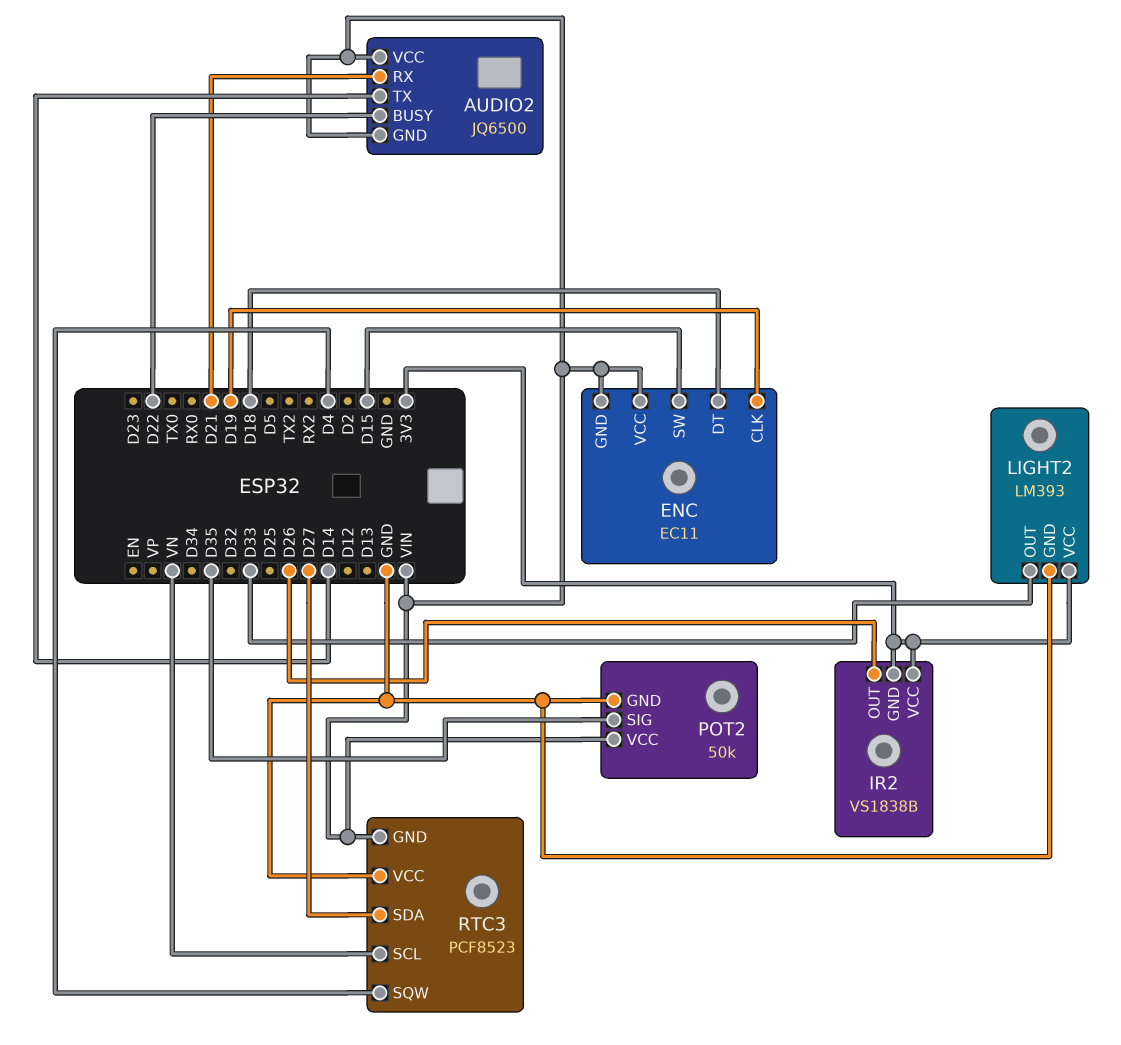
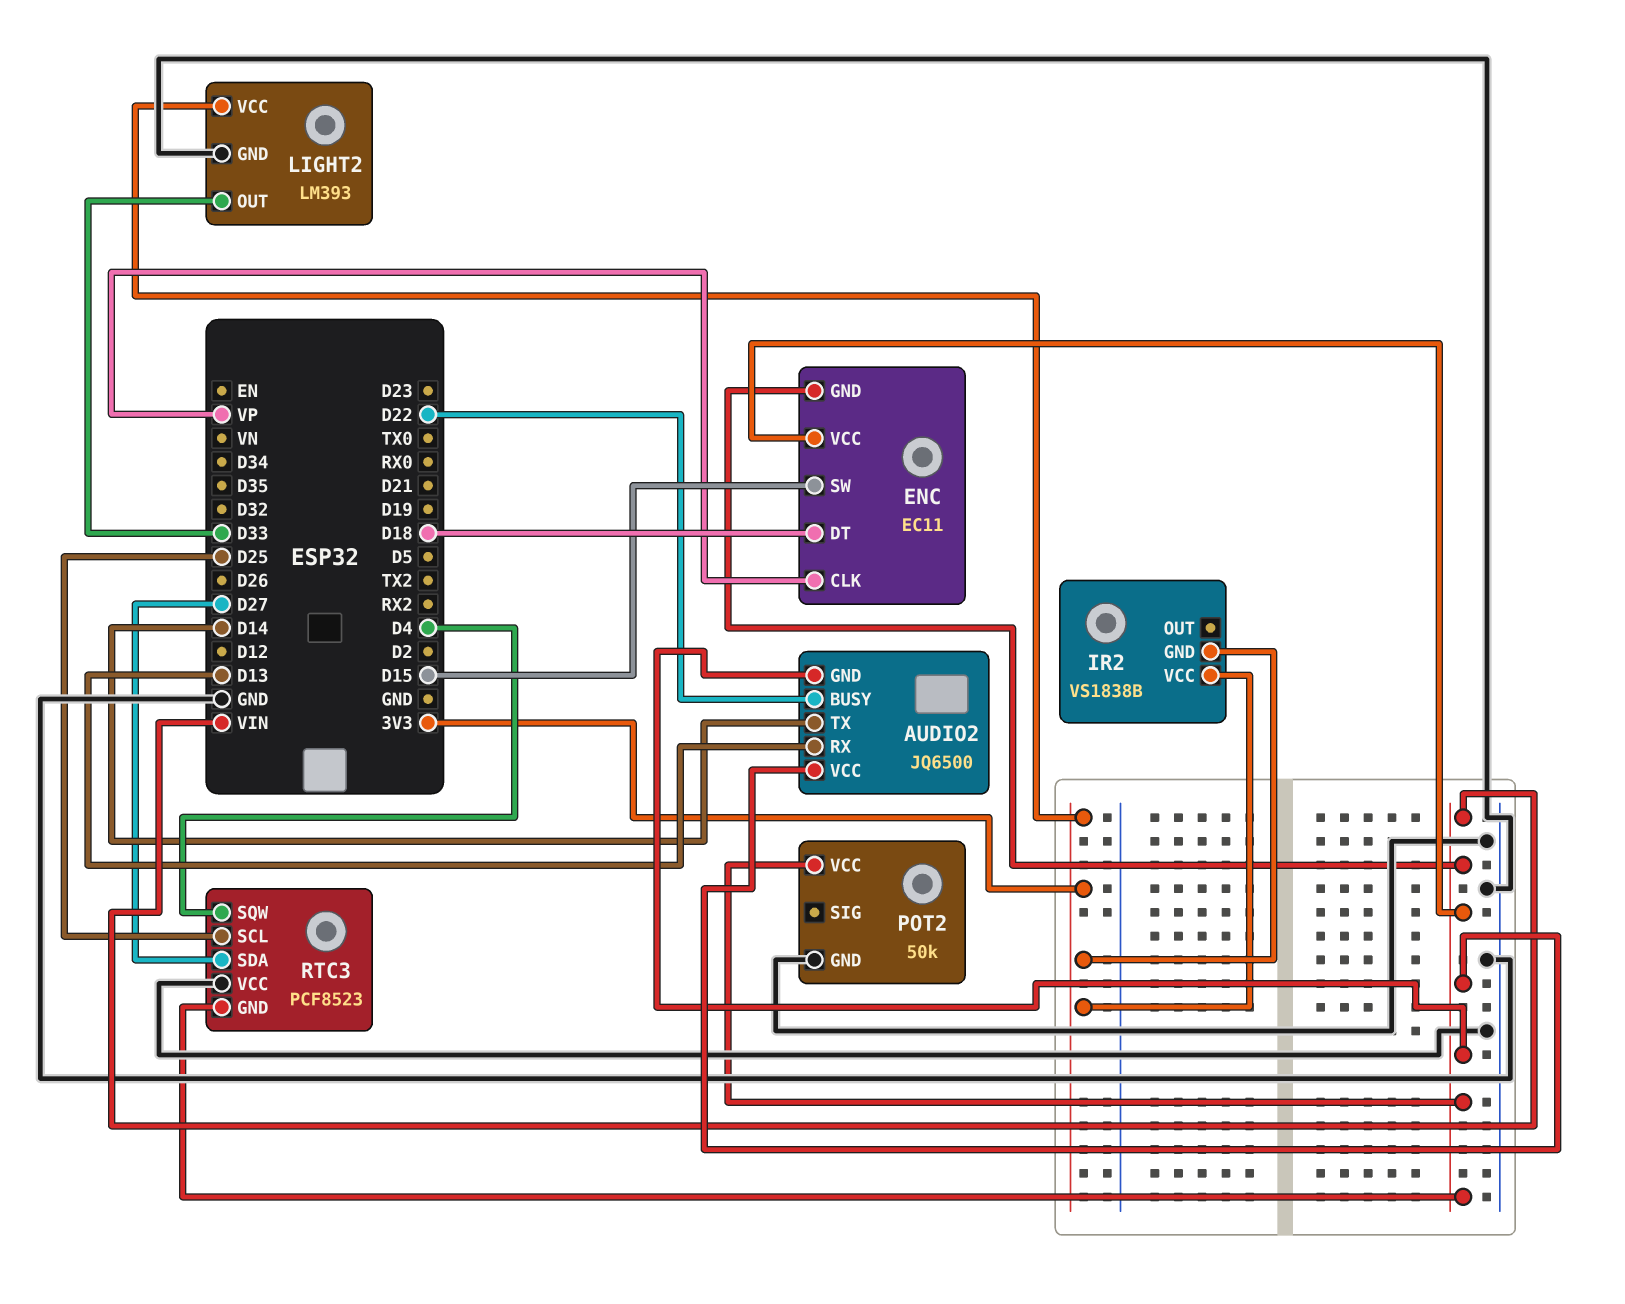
AUDIO2 pin RX: D21 -> D13
ENC pin CLK: D19 -> VP
IR2 pin OUT: D26 -> none
POT2 pin SIG: D35 -> none
RTC3 pin SCL: VN -> D25

